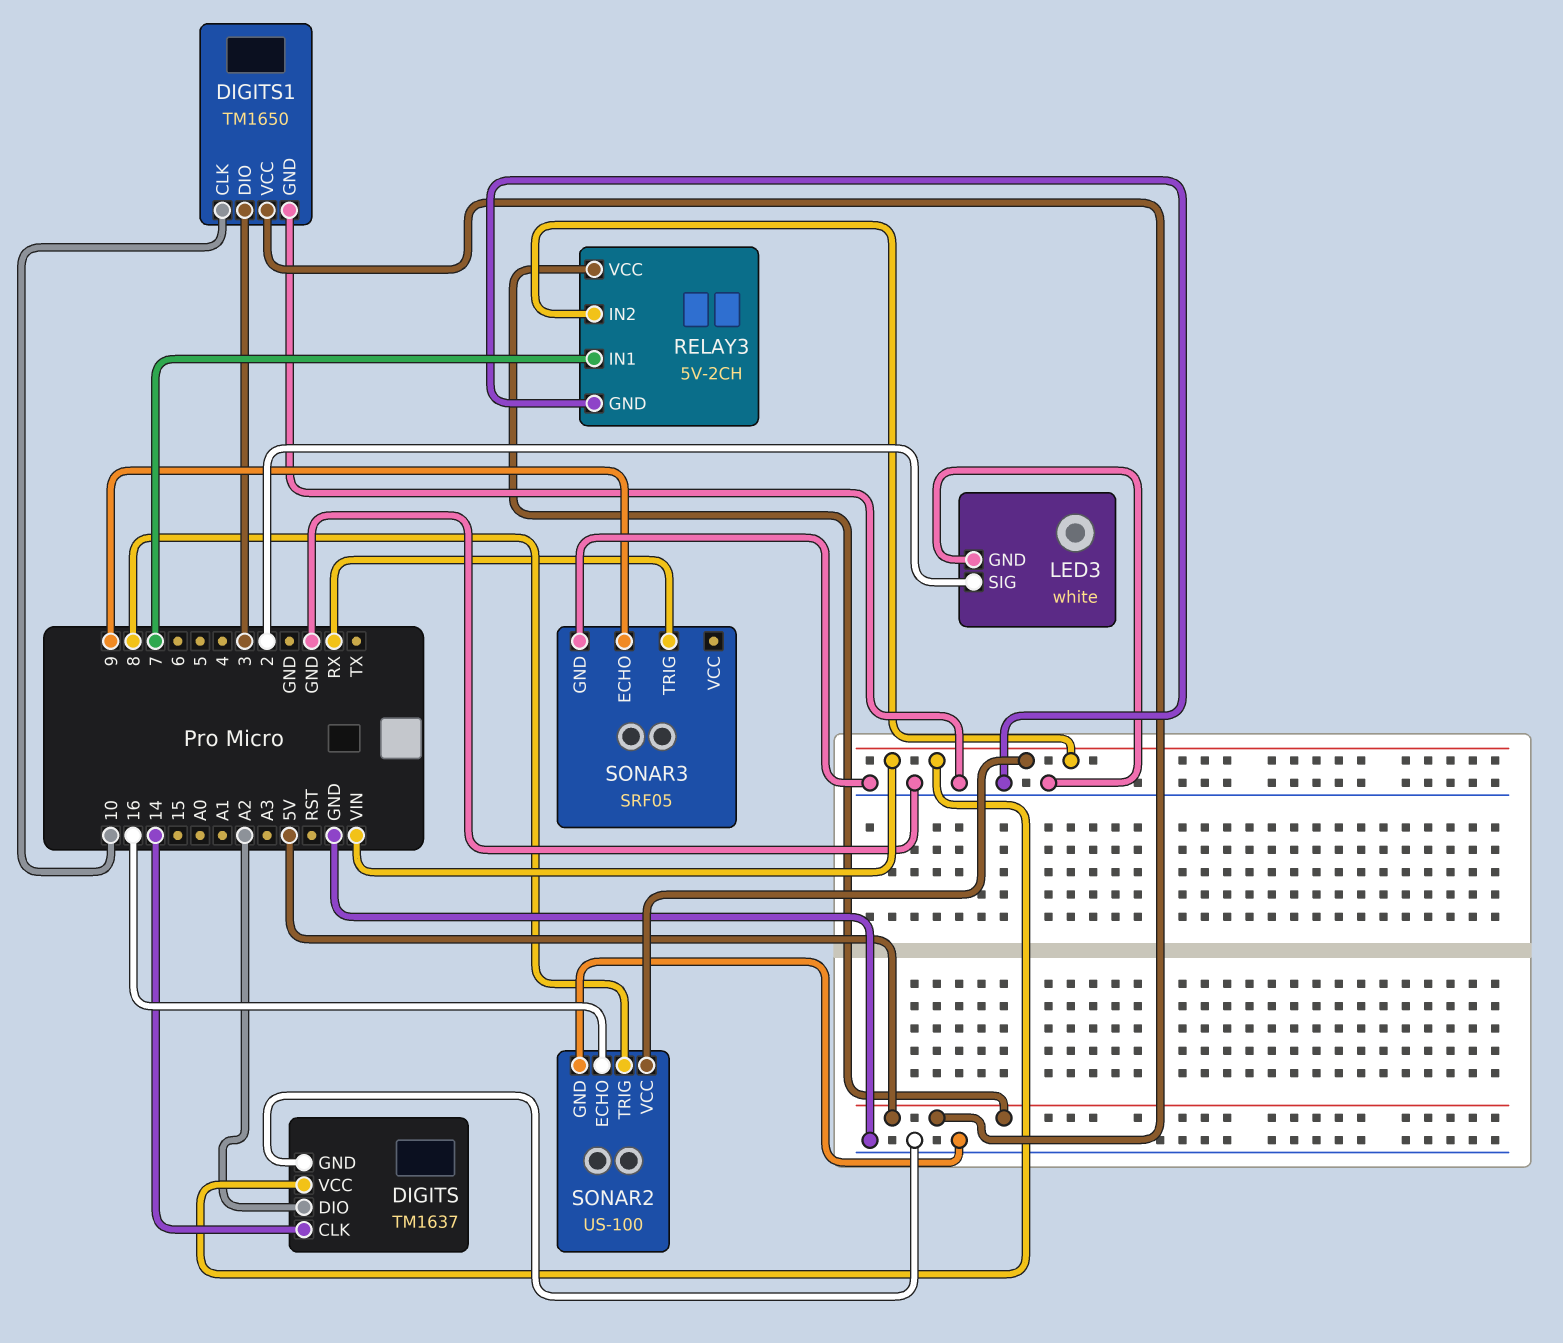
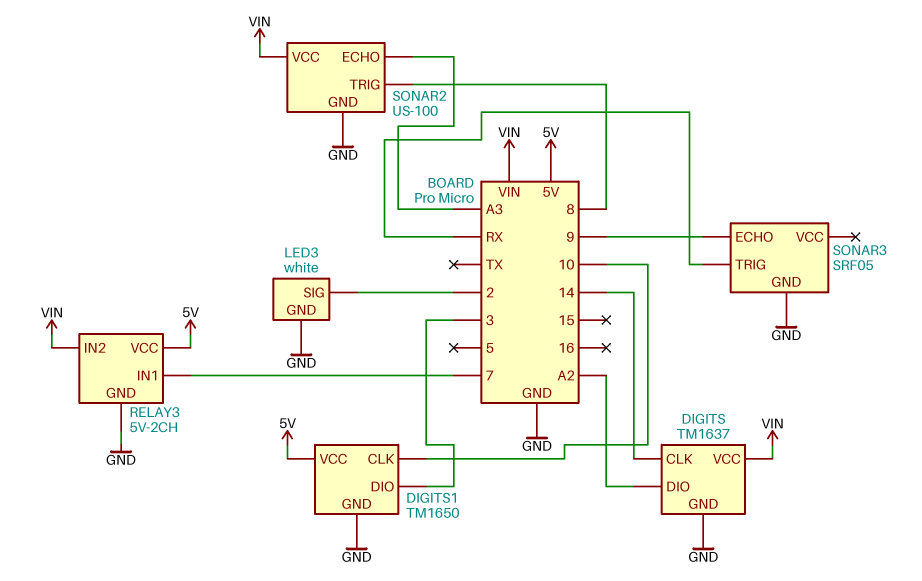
SONAR2 pin ECHO: 16 -> A3

